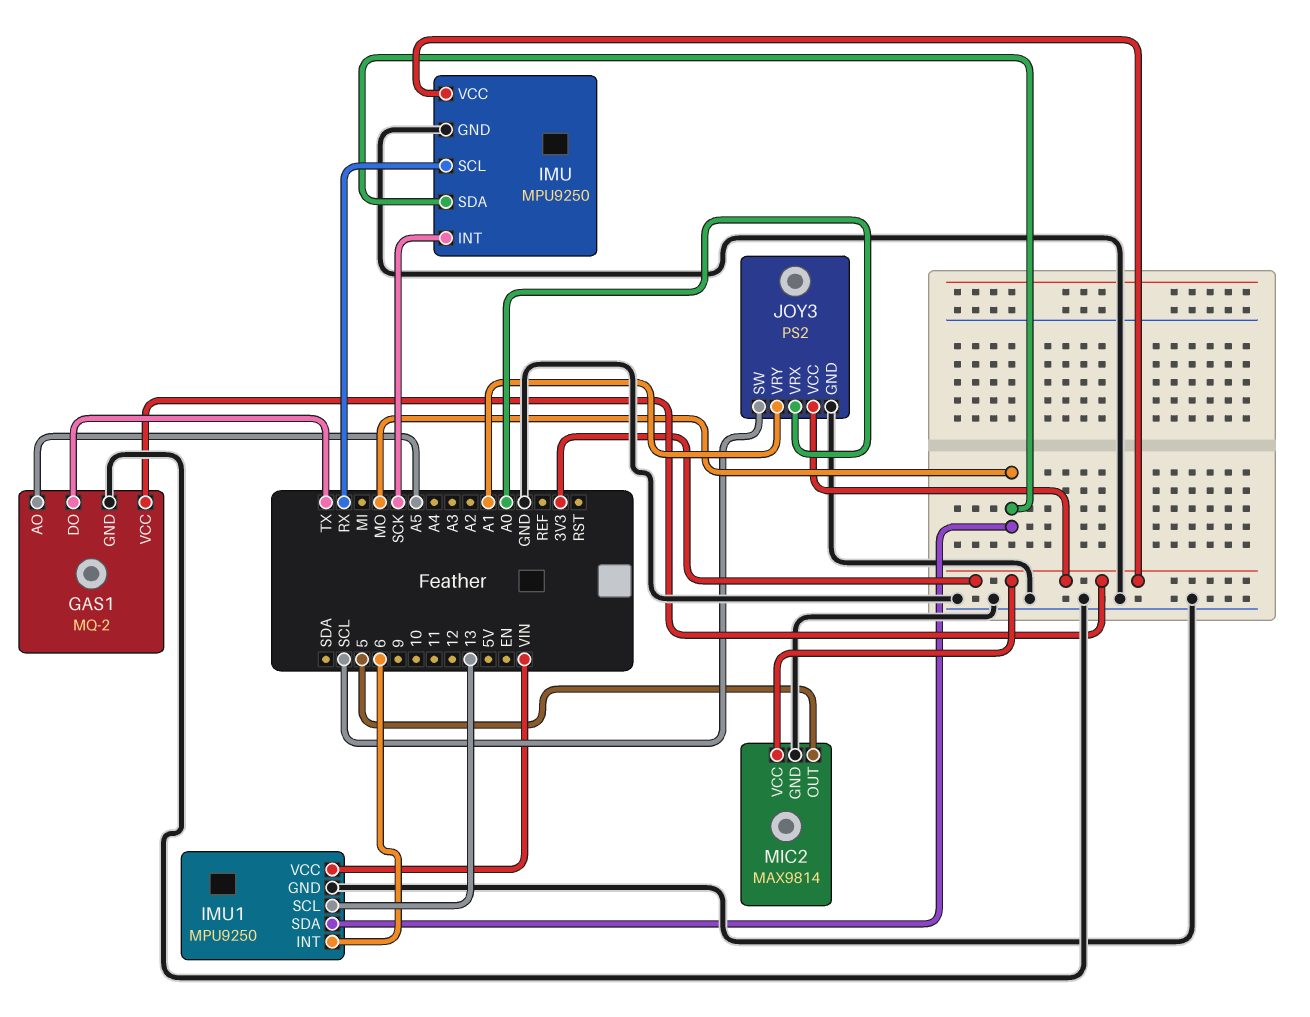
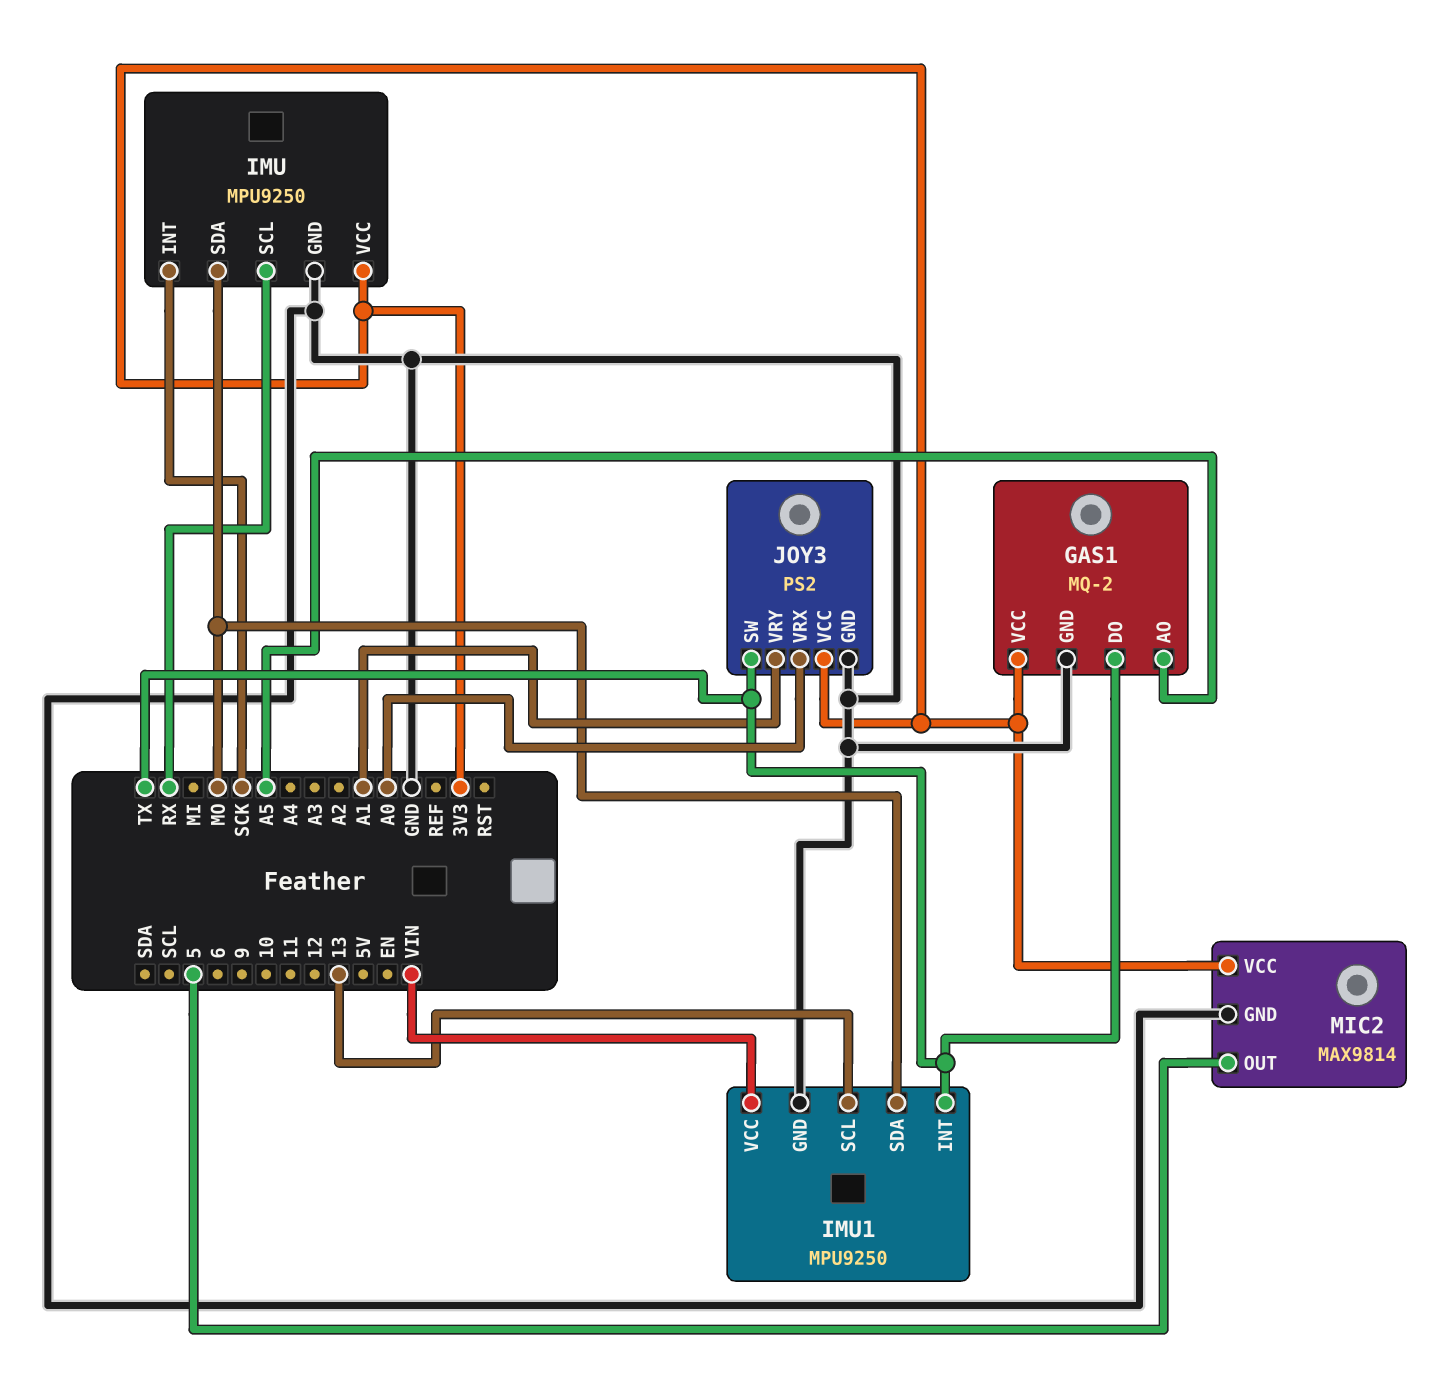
IMU1 pin INT: 6 -> TX
JOY3 pin SW: SCL -> TX

